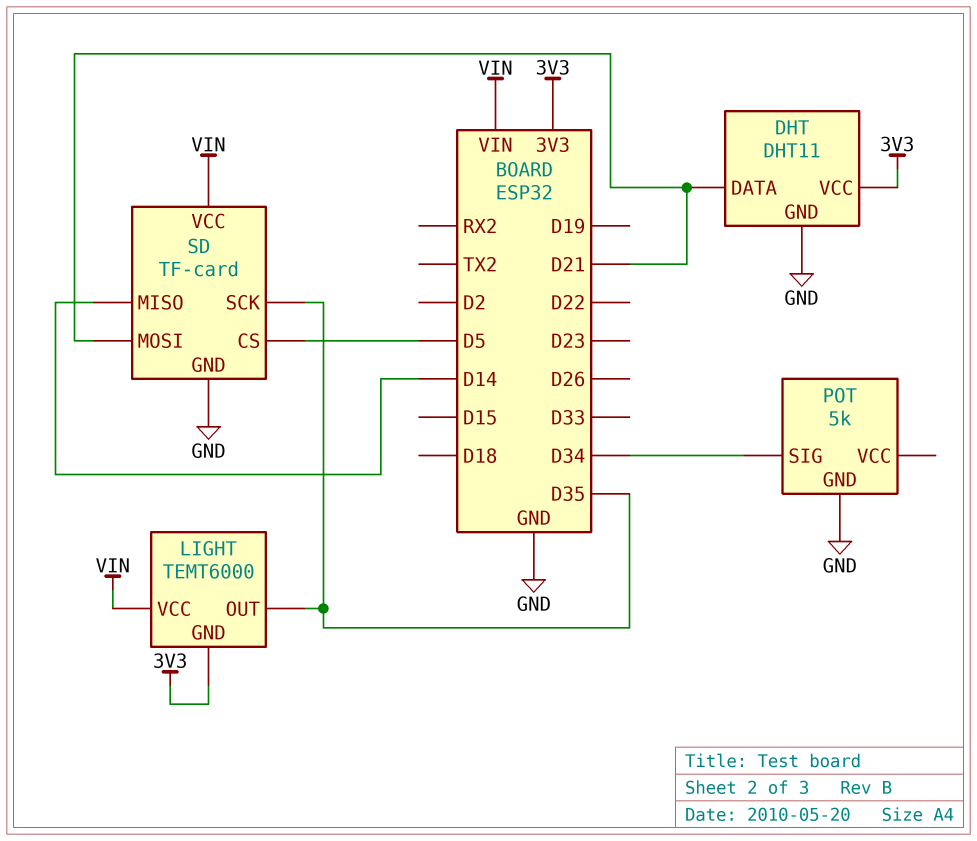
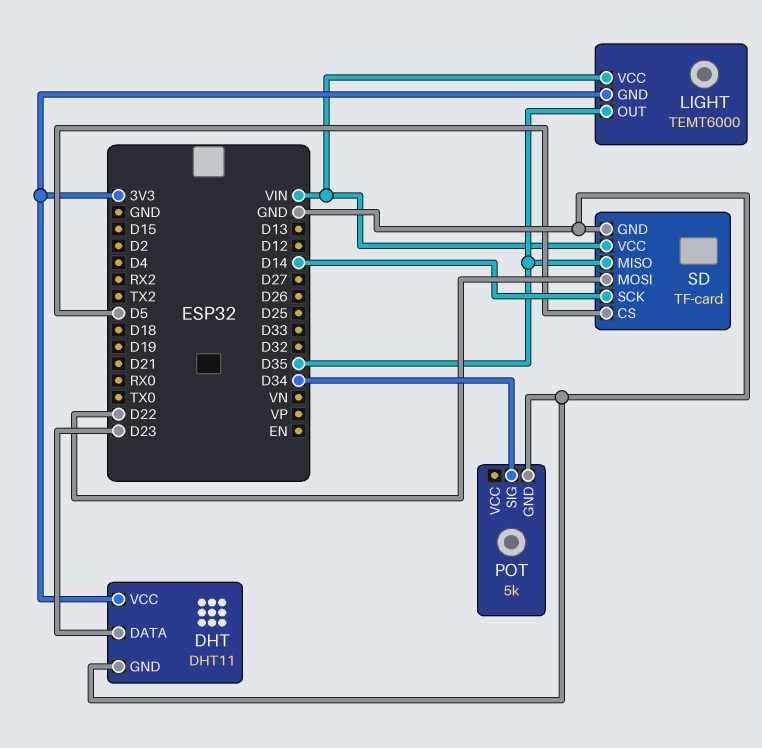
DHT pin DATA: D21 -> D23
SD pin MISO: D14 -> D35
SD pin MOSI: D21 -> D22
SD pin SCK: D35 -> D14

